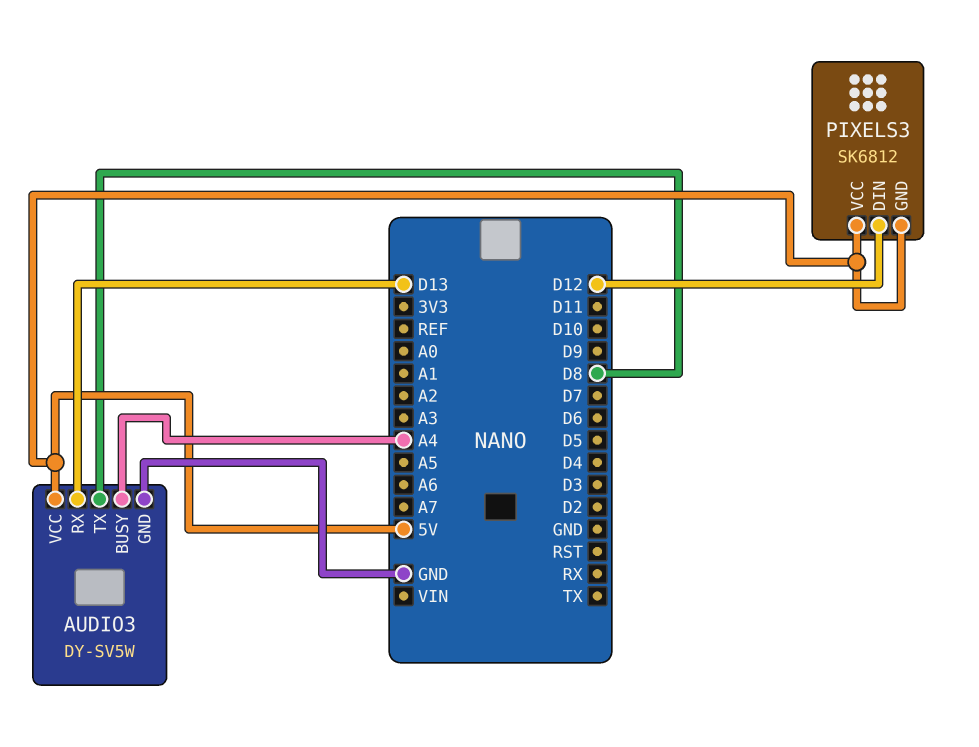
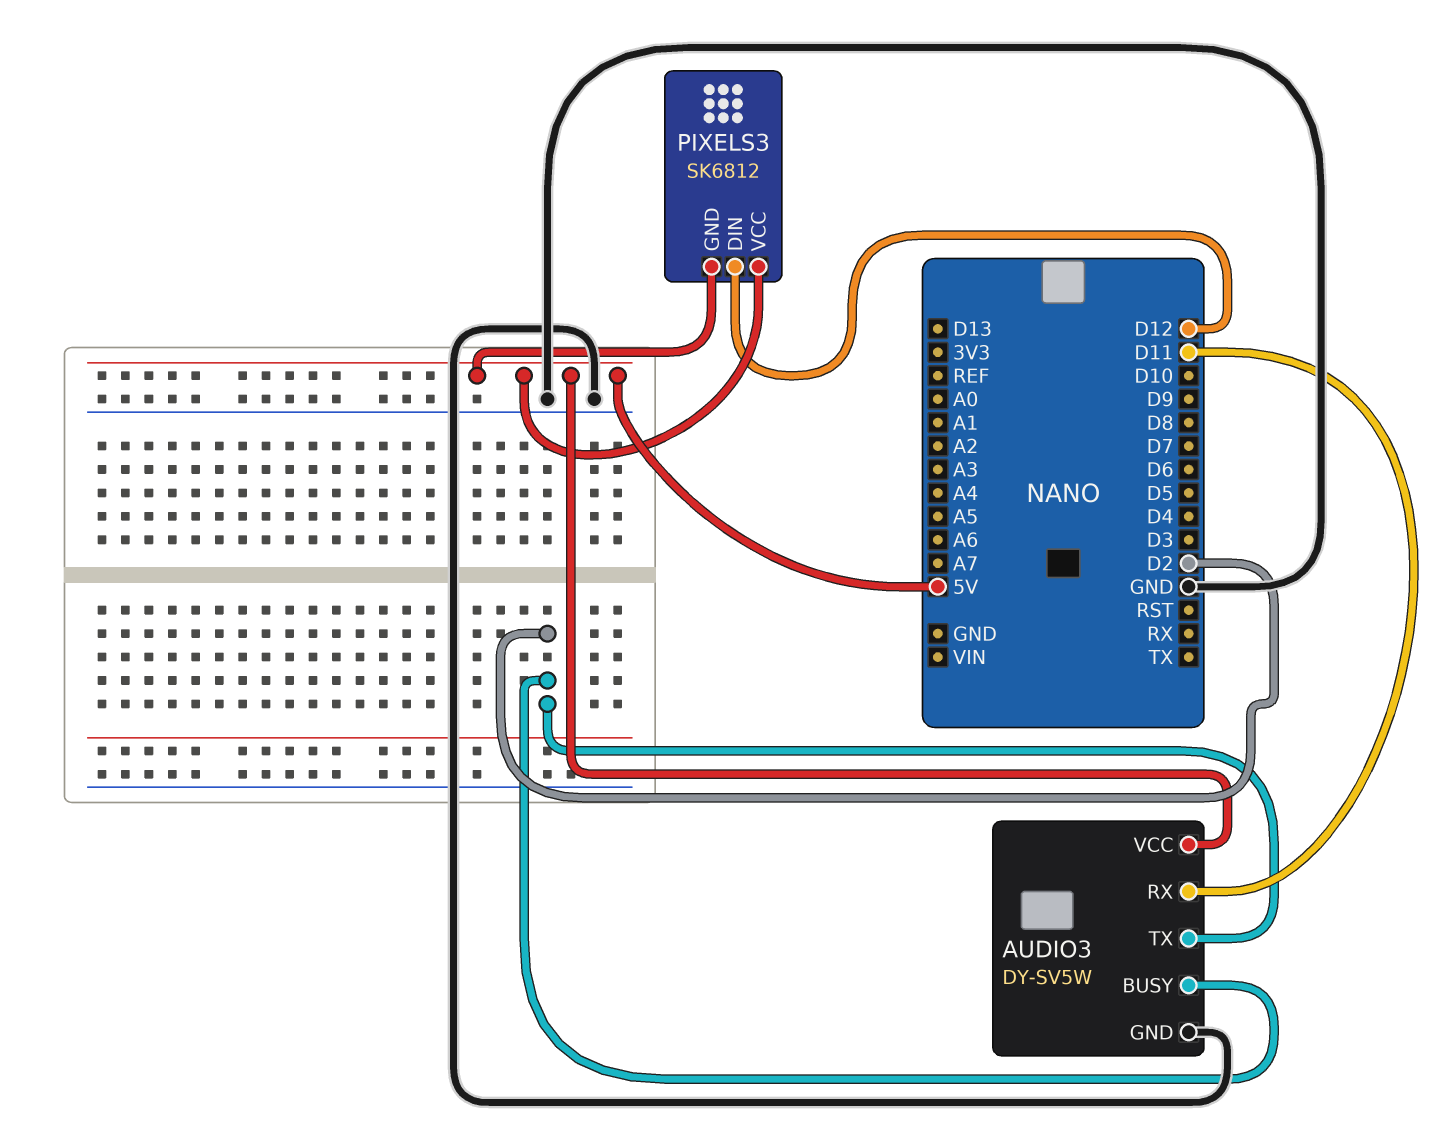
AUDIO3 pin BUSY: A4 -> D2
AUDIO3 pin RX: D13 -> D11
AUDIO3 pin TX: D8 -> D2

